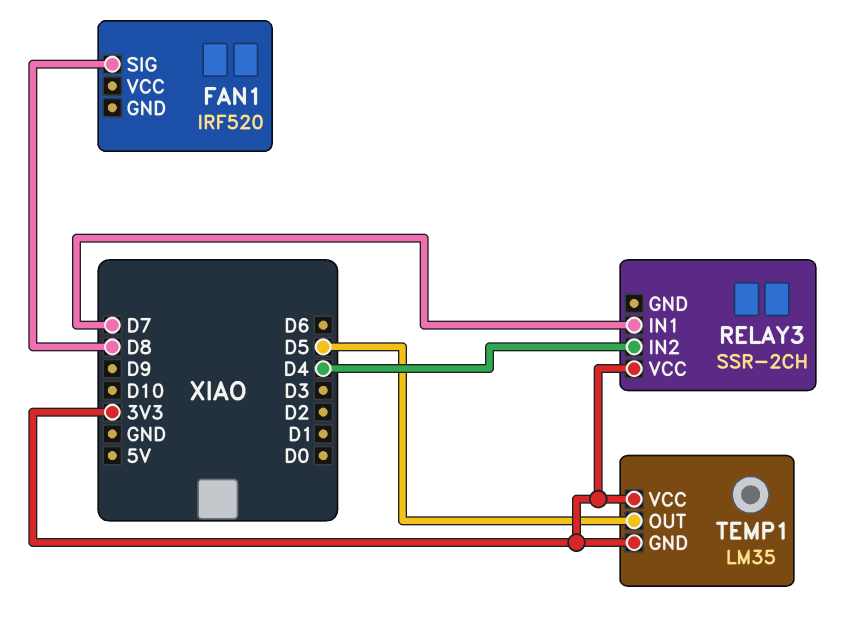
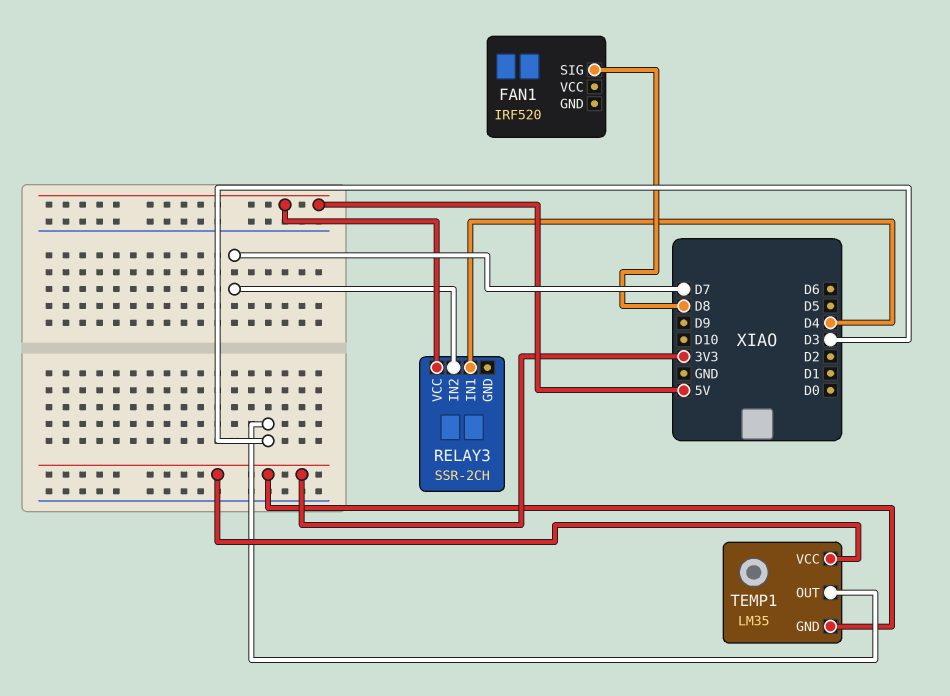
RELAY3 pin IN1: D7 -> D4
RELAY3 pin IN2: D4 -> D7
RELAY3 pin VCC: 3V3 -> 5V
TEMP1 pin OUT: D5 -> D3

